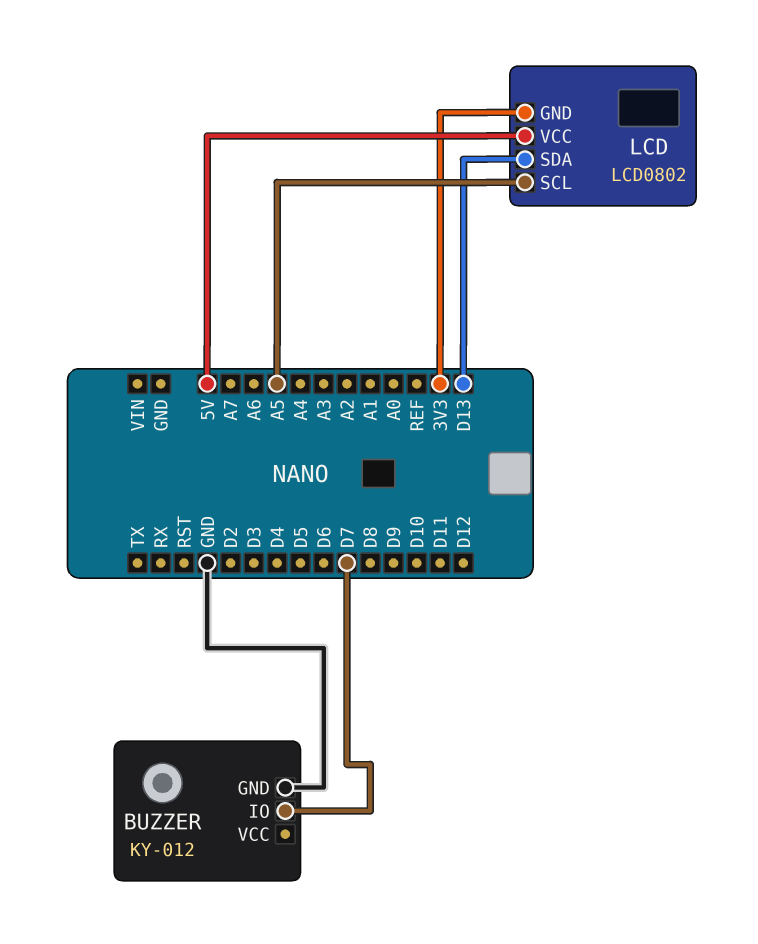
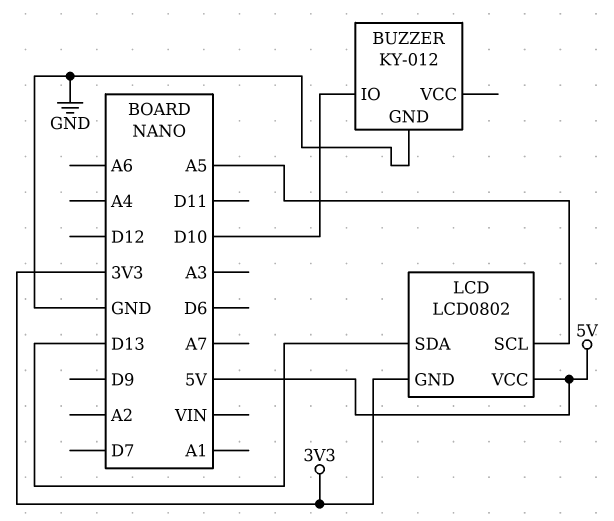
BUZZER pin IO: D7 -> D10

